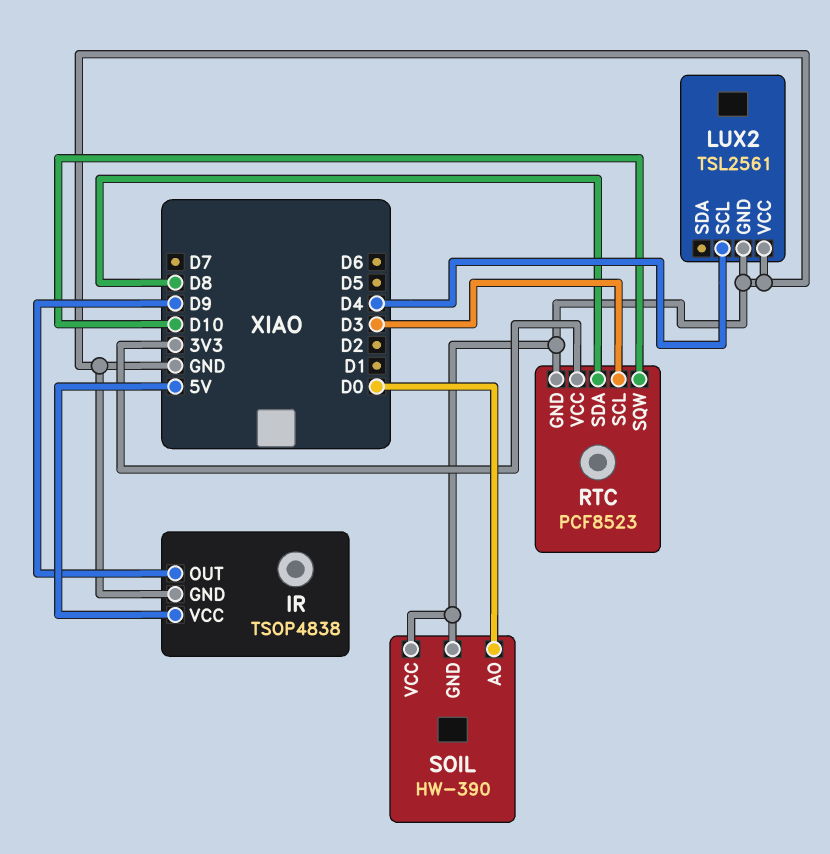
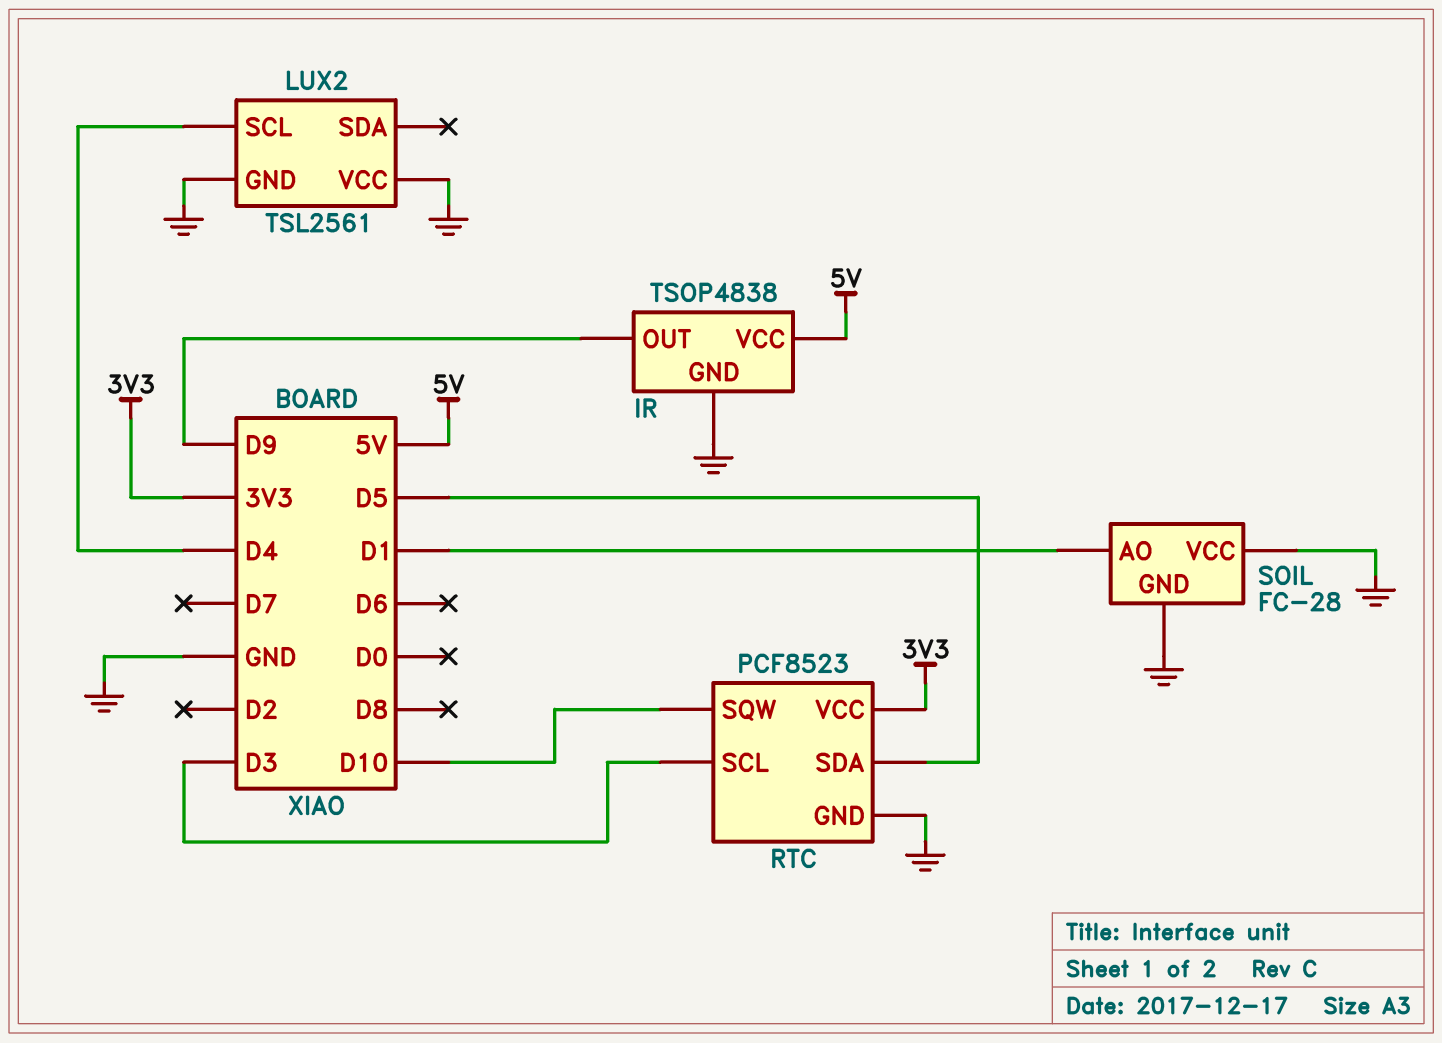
RTC pin SDA: D8 -> D5
SOIL: HW-390 -> FC-28
SOIL pin AO: D0 -> D1

